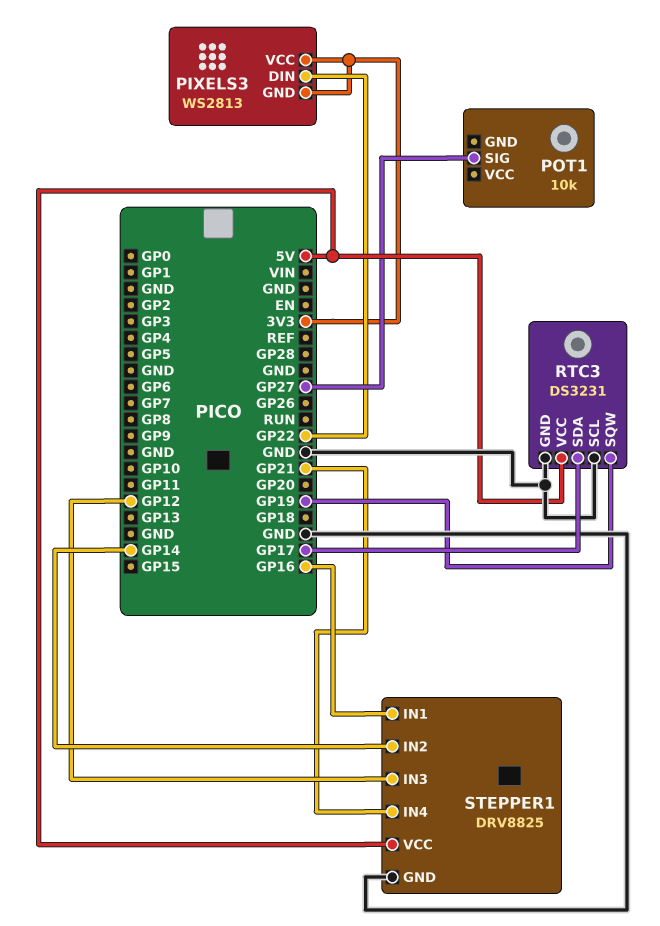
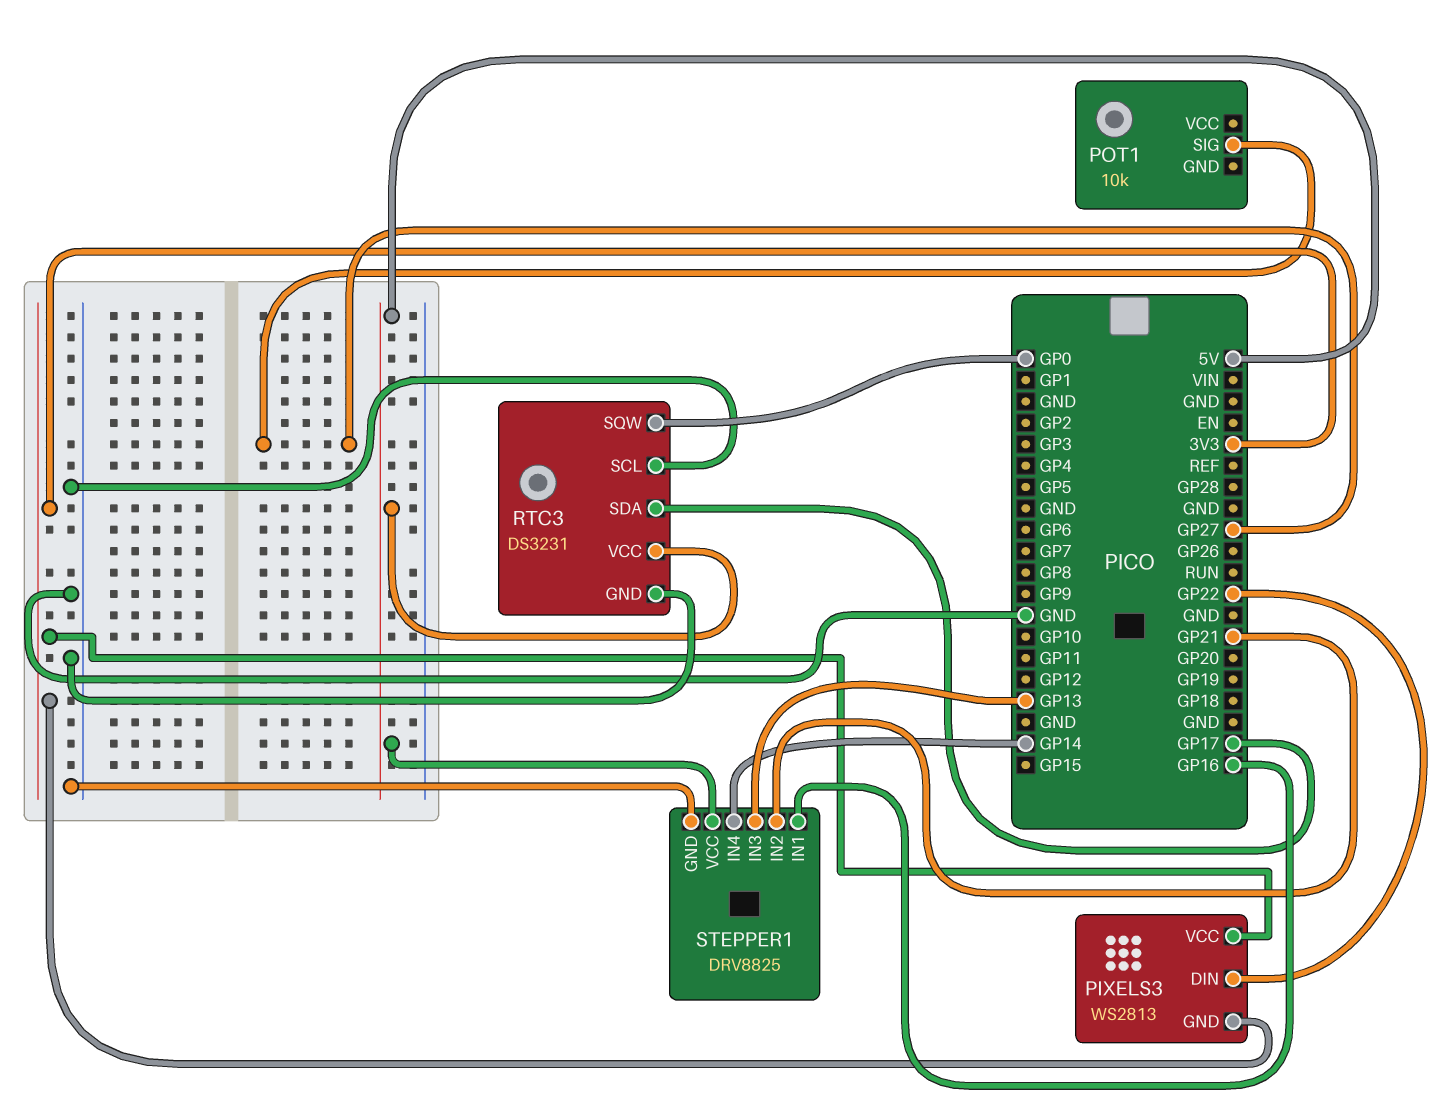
RTC3 pin SQW: GP19 -> GP0
STEPPER1 pin IN2: GP14 -> GP21
STEPPER1 pin IN3: GP12 -> GP13
STEPPER1 pin IN4: GP21 -> GP14

